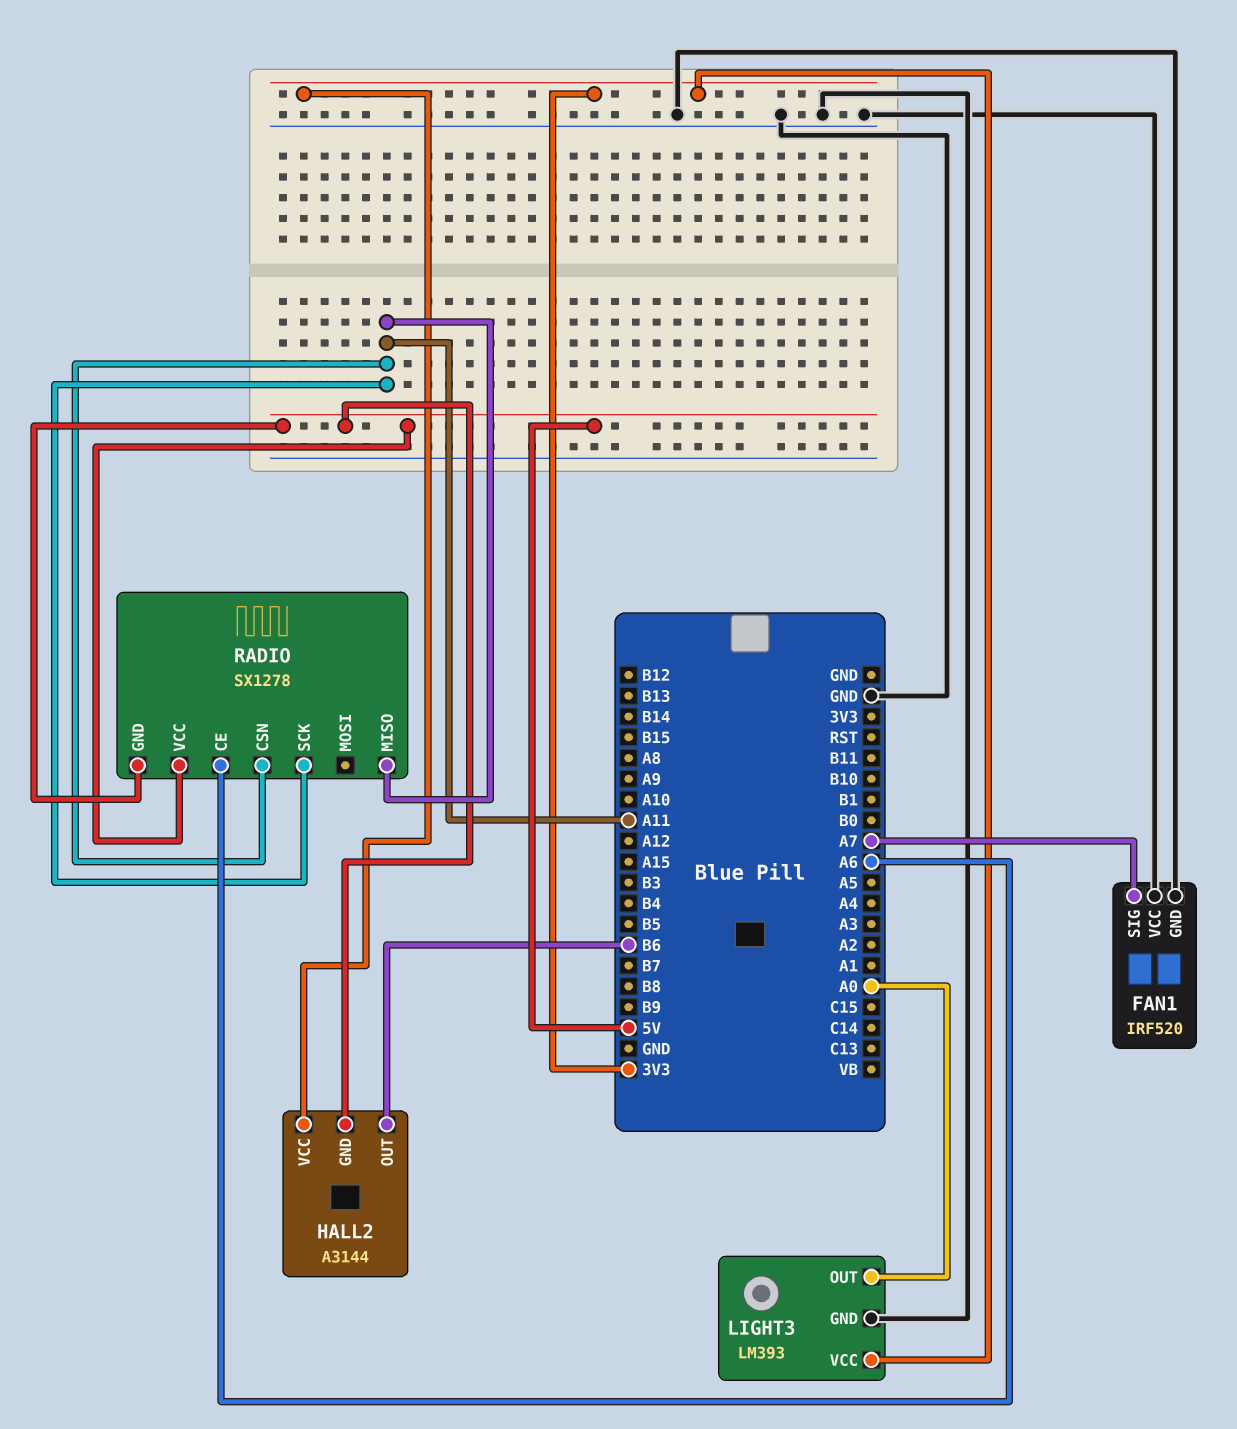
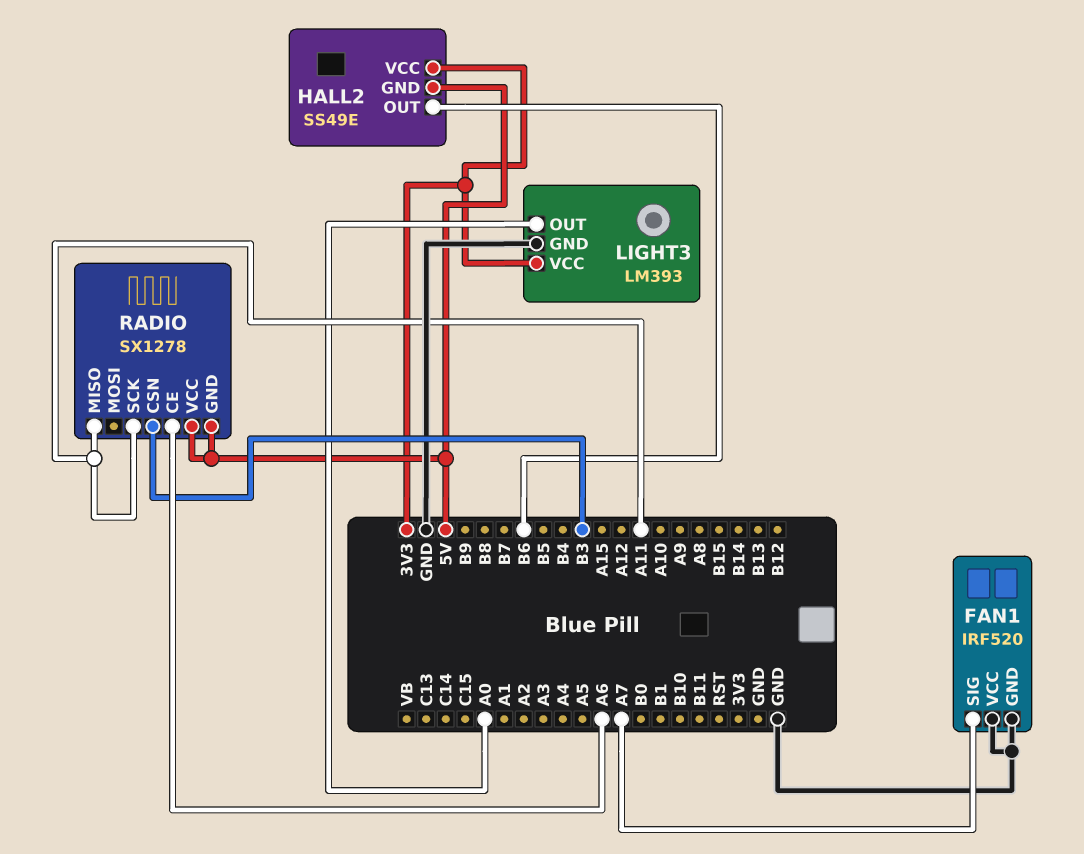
HALL2: A3144 -> SS49E
RADIO pin CSN: A11 -> B3

